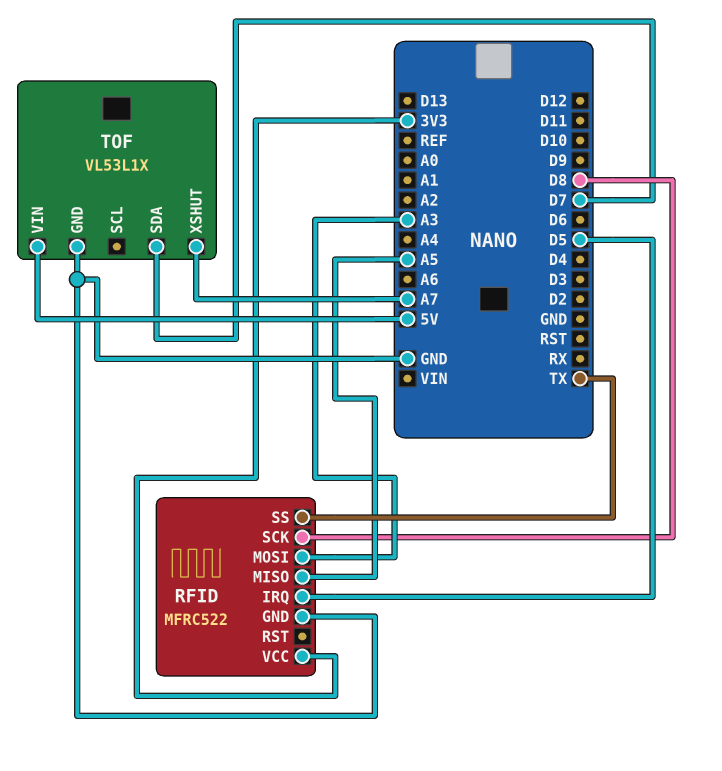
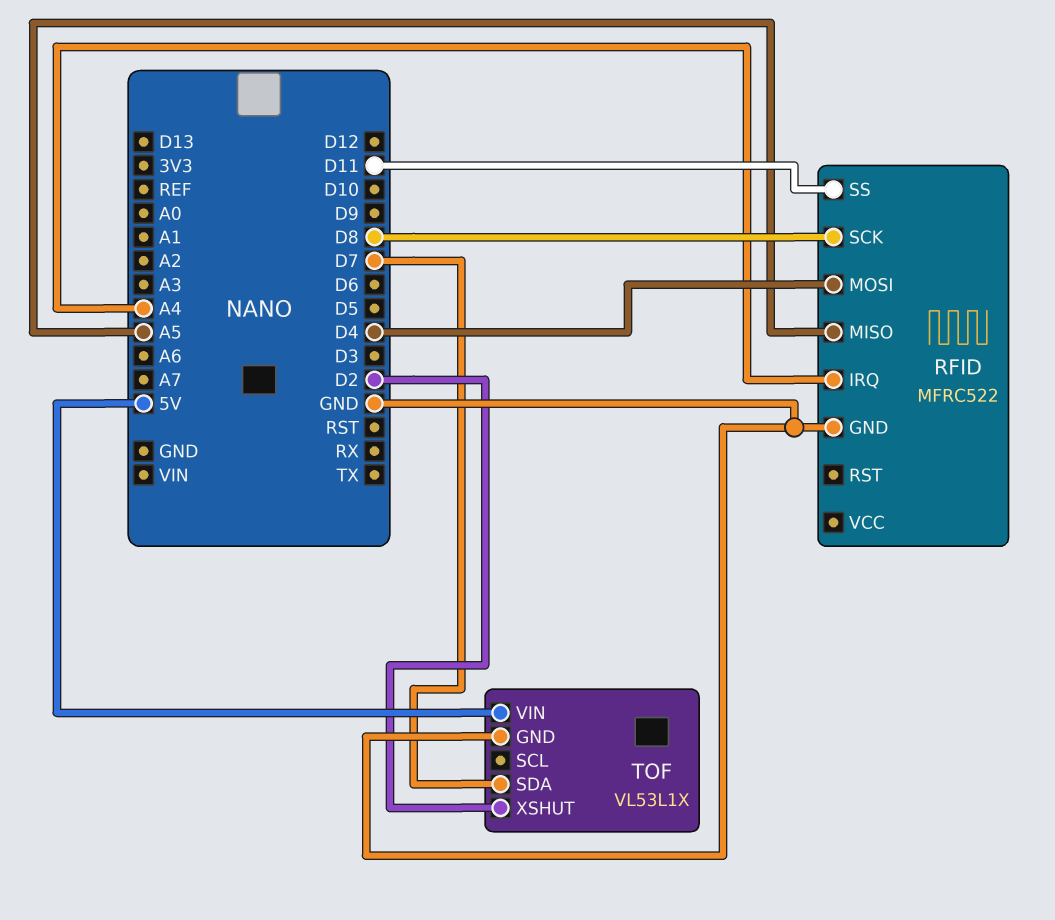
RFID pin IRQ: D5 -> A4
RFID pin MOSI: A3 -> D4
RFID pin SS: TX -> D11
RFID pin VCC: 3V3 -> none
TOF pin XSHUT: A7 -> D2

